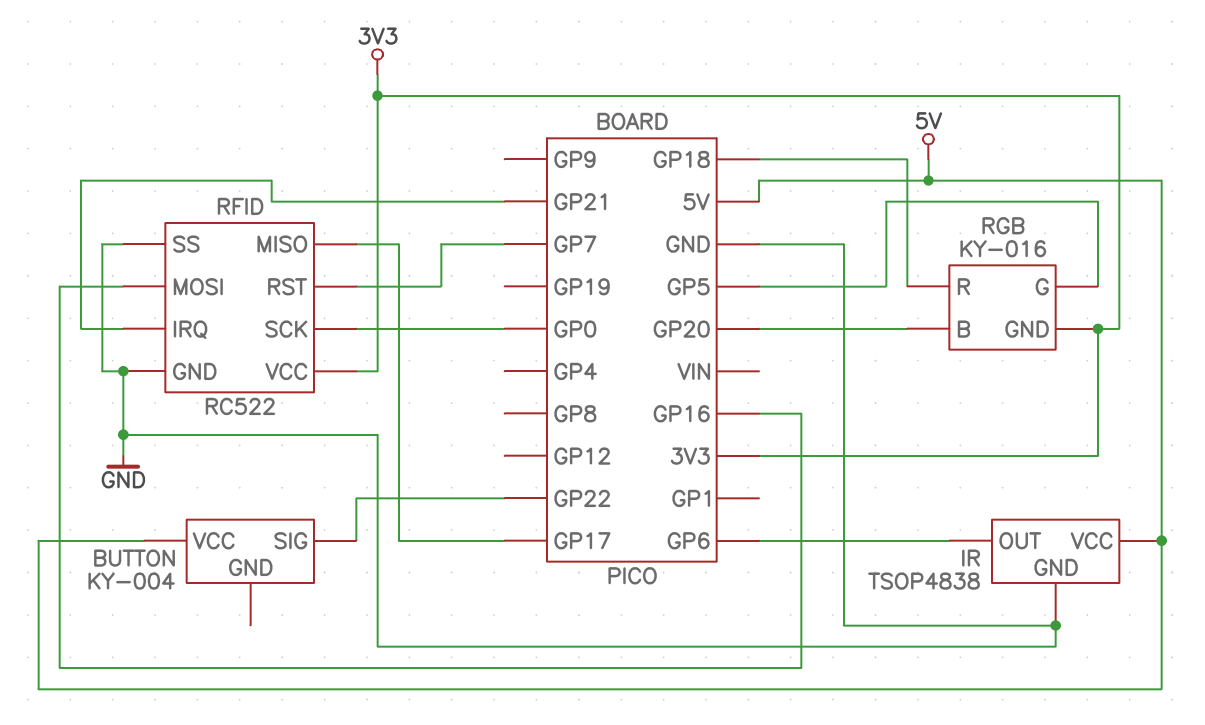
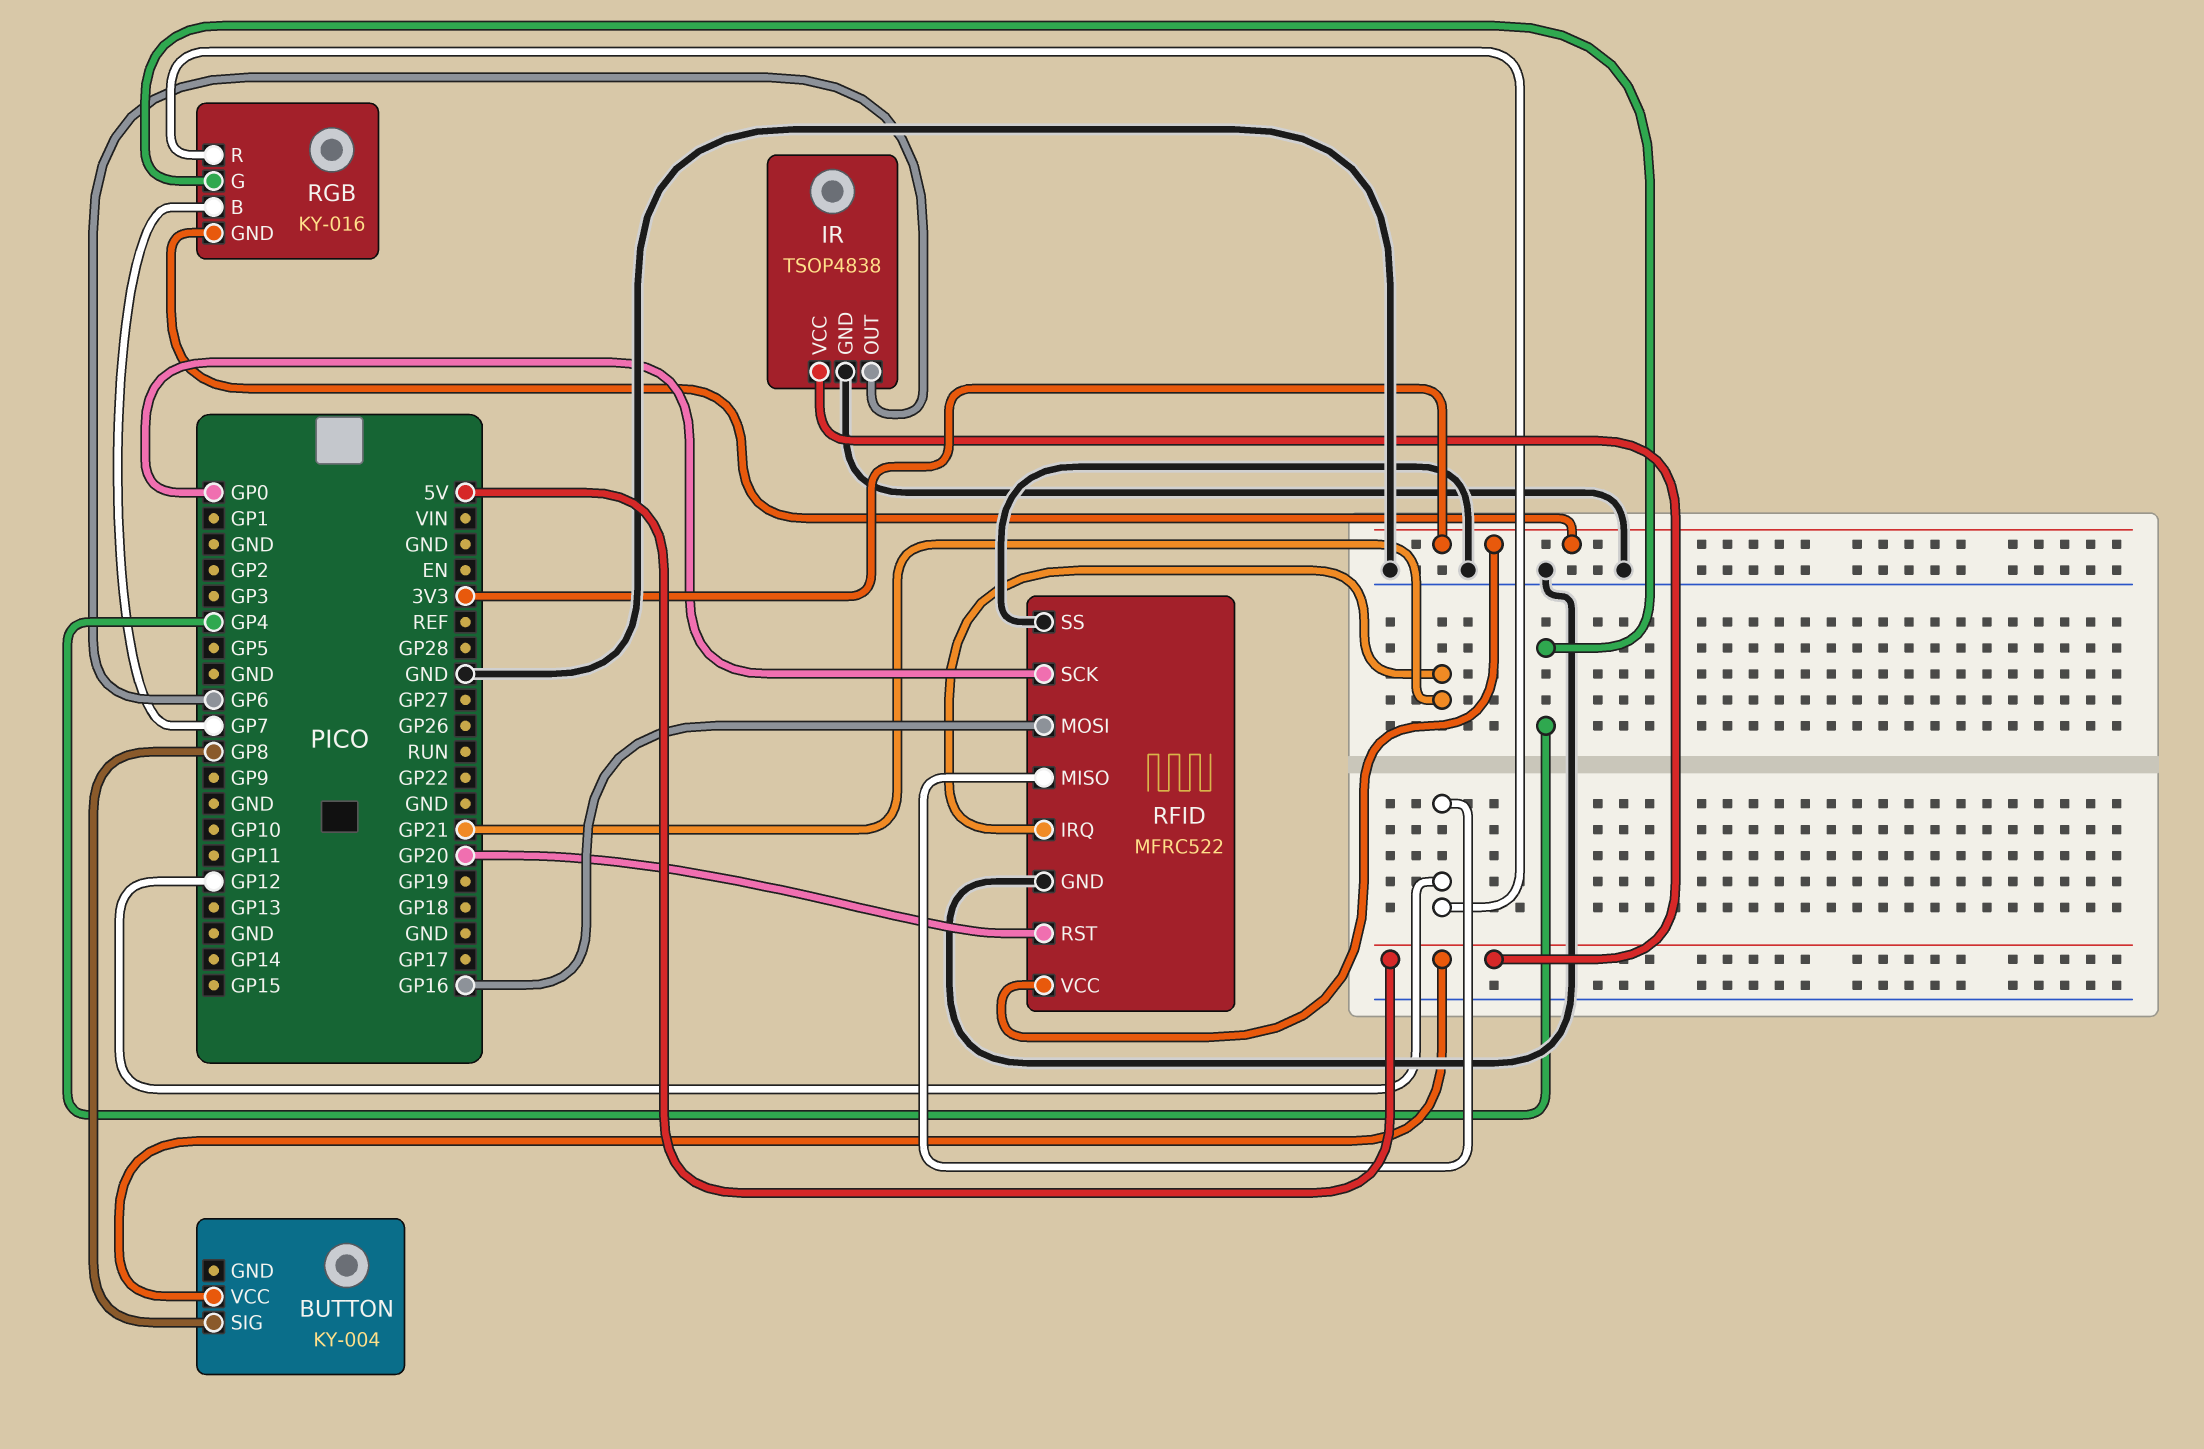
BUTTON pin SIG: GP22 -> GP8
RFID: RC522 -> MFRC522
RFID pin MISO: GP17 -> GP12
RFID pin RST: GP7 -> GP20
RGB pin B: GP20 -> GP7
RGB pin G: GP5 -> GP4
RGB pin R: GP18 -> GP12

